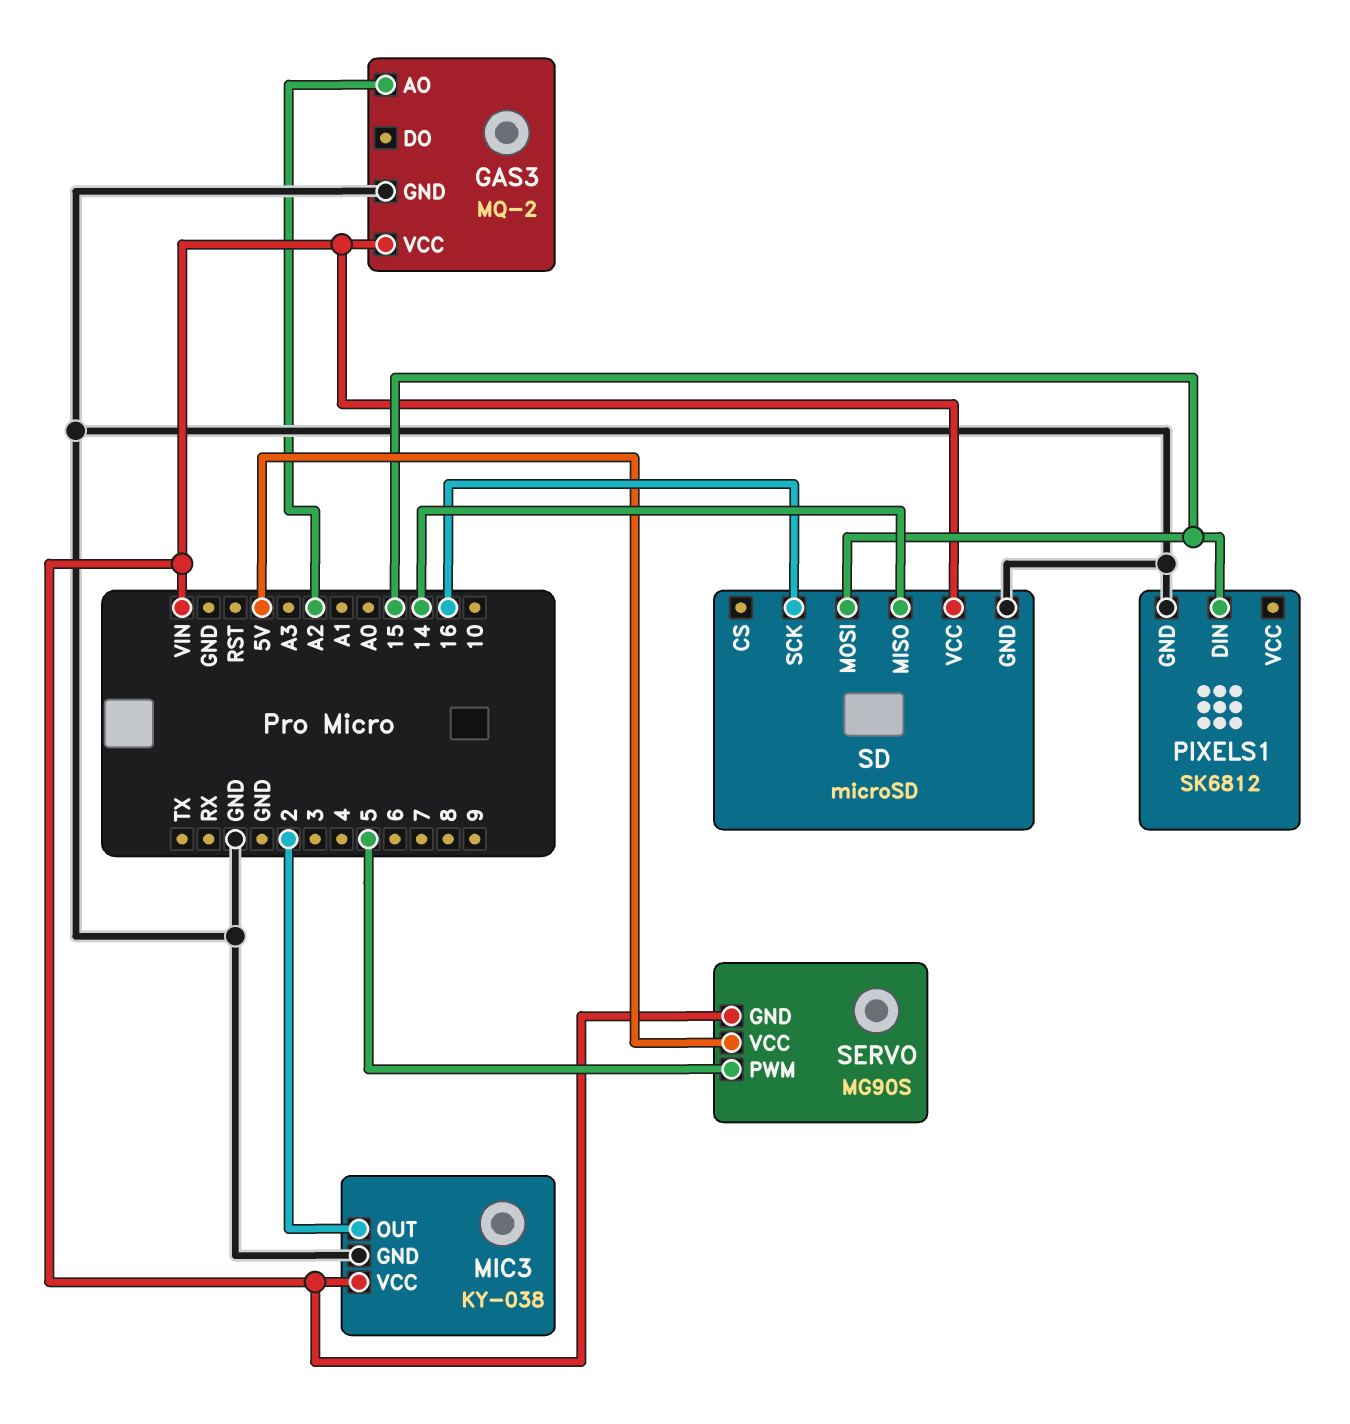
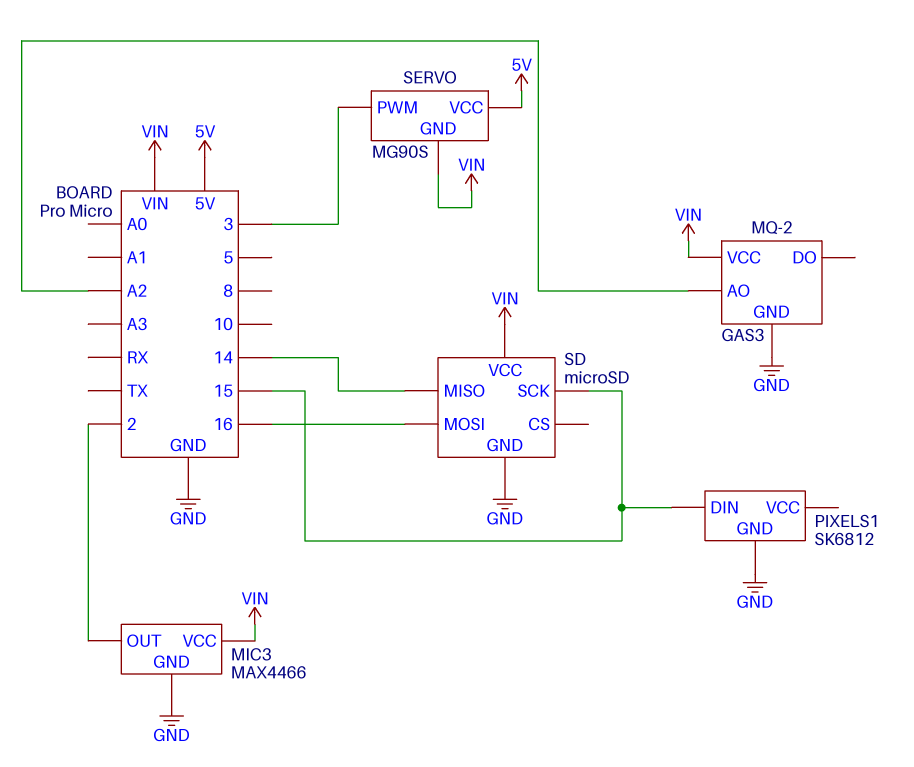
MIC3: KY-038 -> MAX4466
SD pin MOSI: 15 -> 16
SD pin SCK: 16 -> 15
SERVO pin PWM: 5 -> 3

